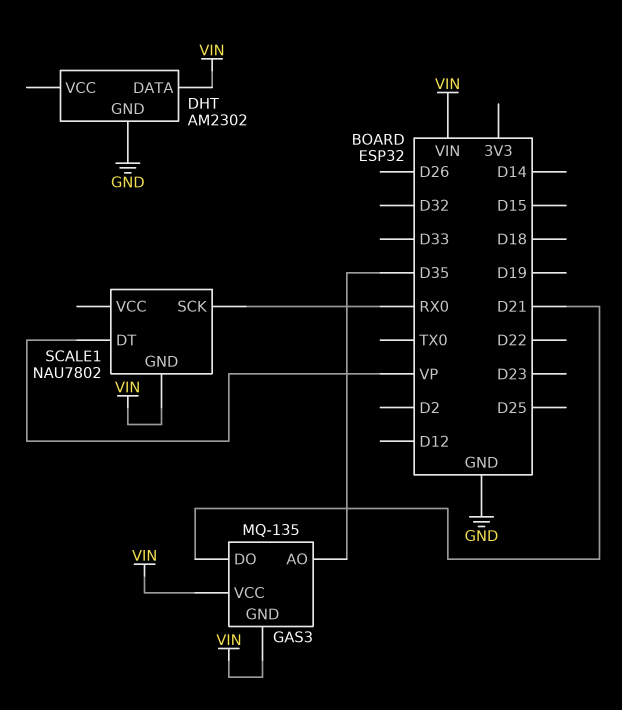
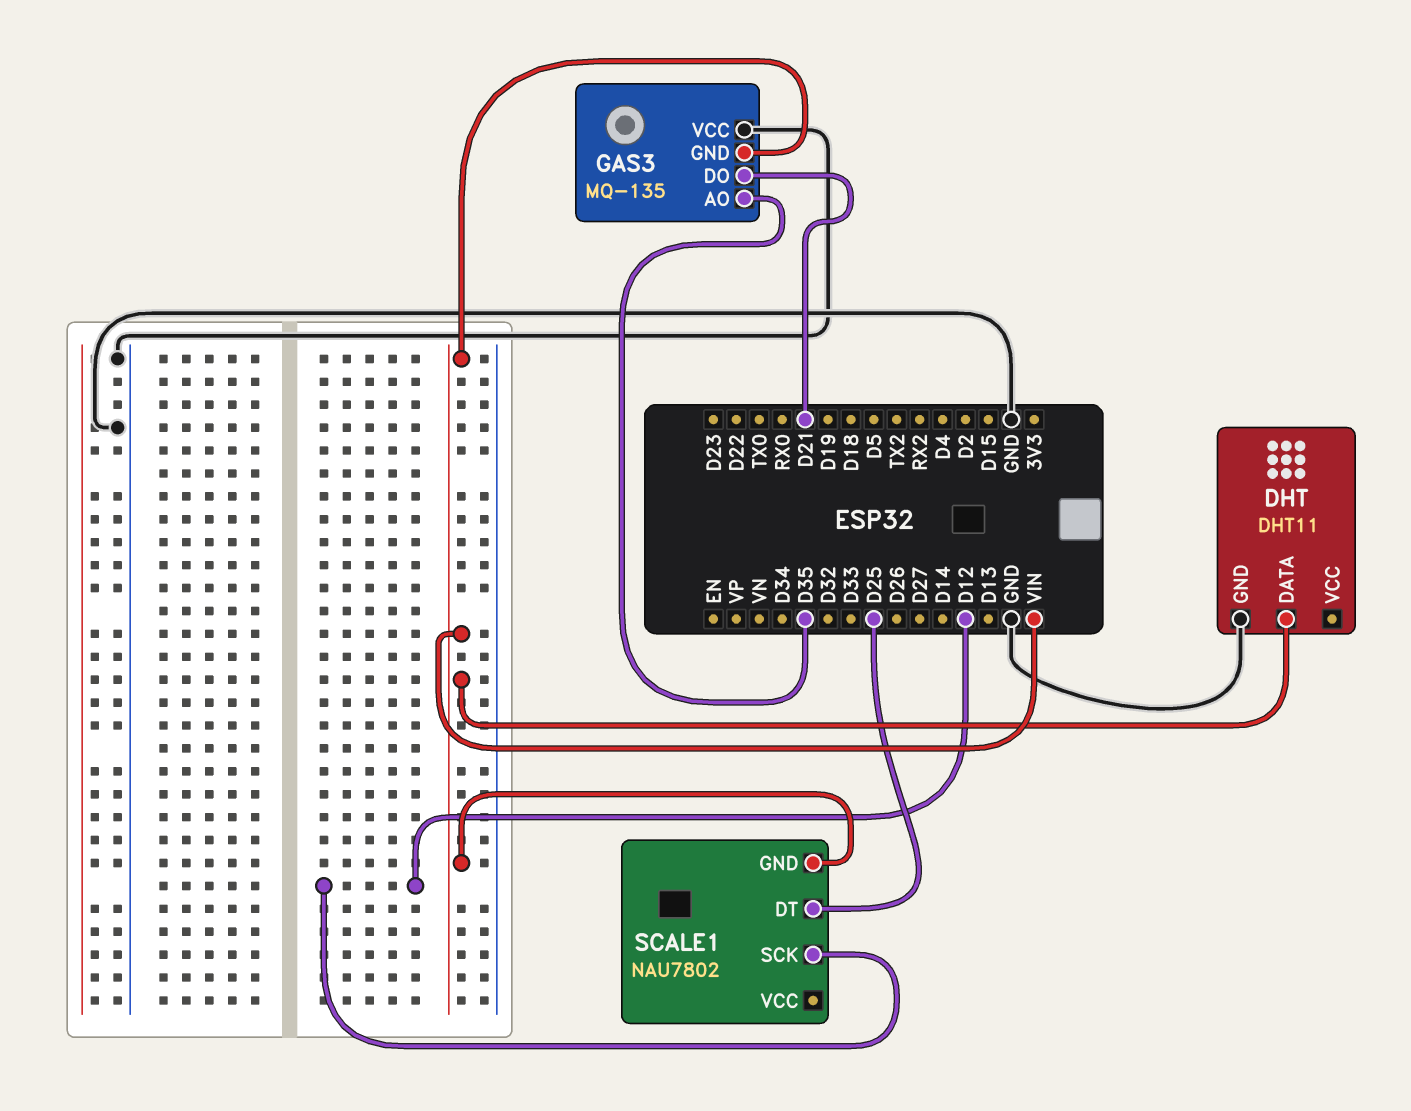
DHT: AM2302 -> DHT11
GAS3 pin VCC: VIN -> GND
SCALE1 pin DT: VP -> D25
SCALE1 pin SCK: RX0 -> D12

